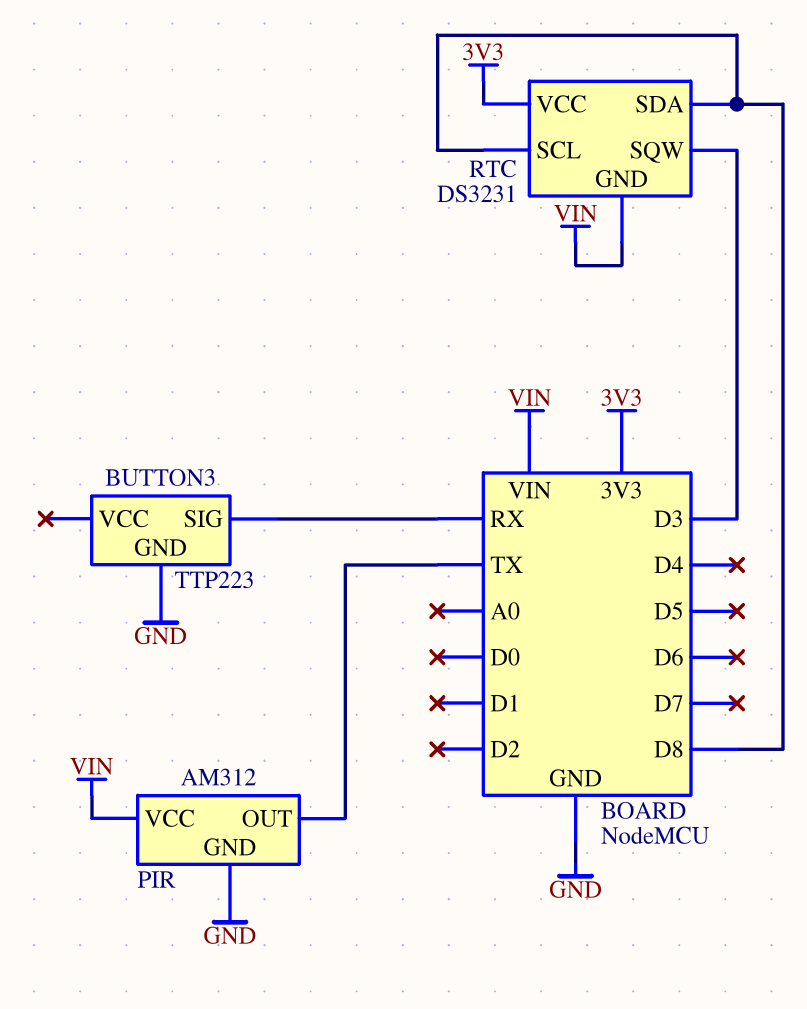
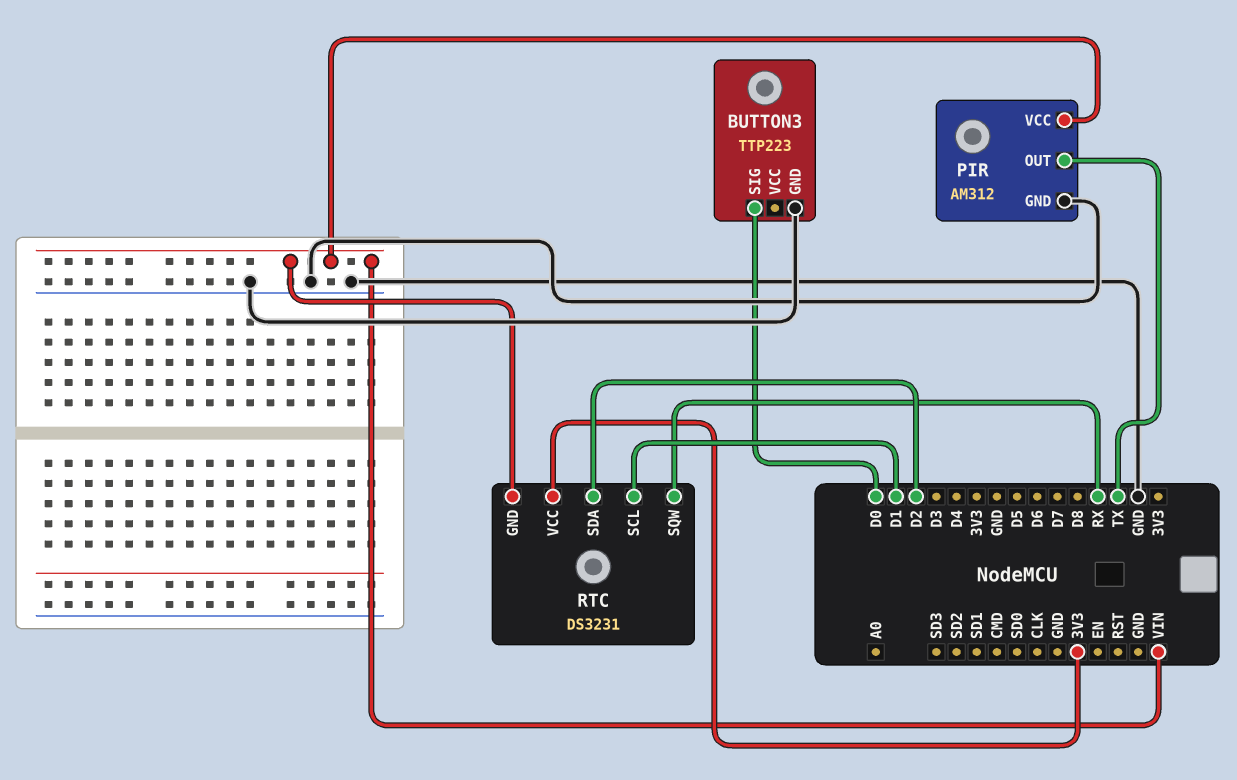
BUTTON3 pin SIG: RX -> D0
RTC pin SCL: D8 -> D1
RTC pin SDA: D8 -> D2
RTC pin SQW: D3 -> RX

